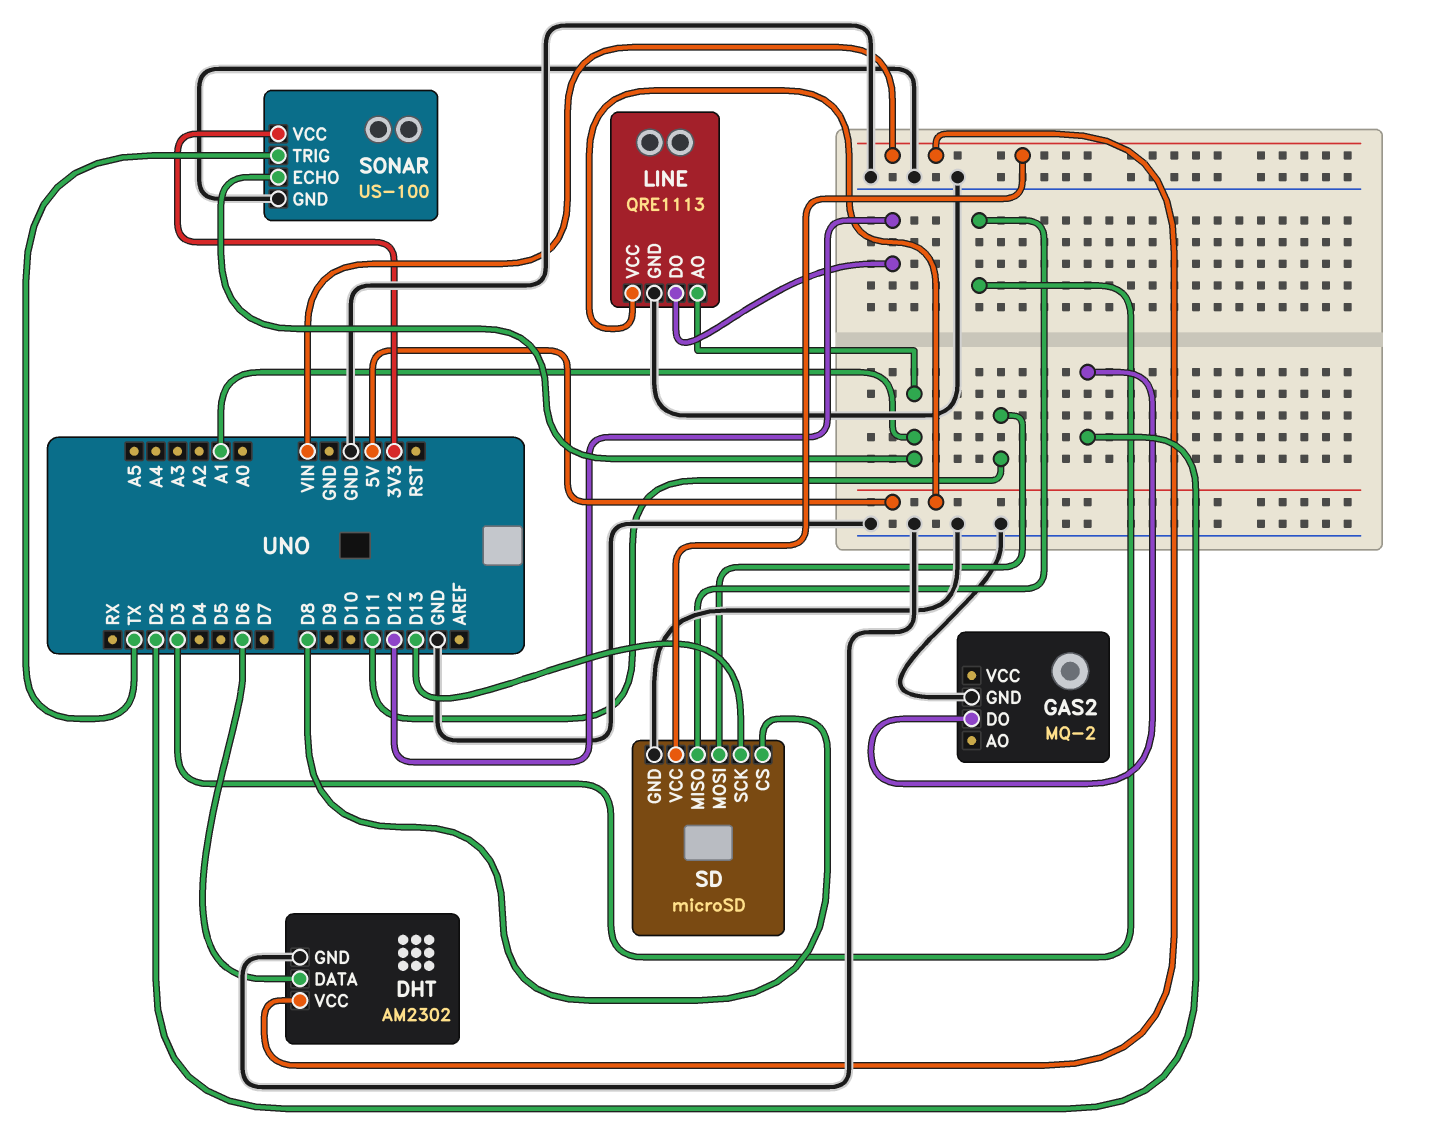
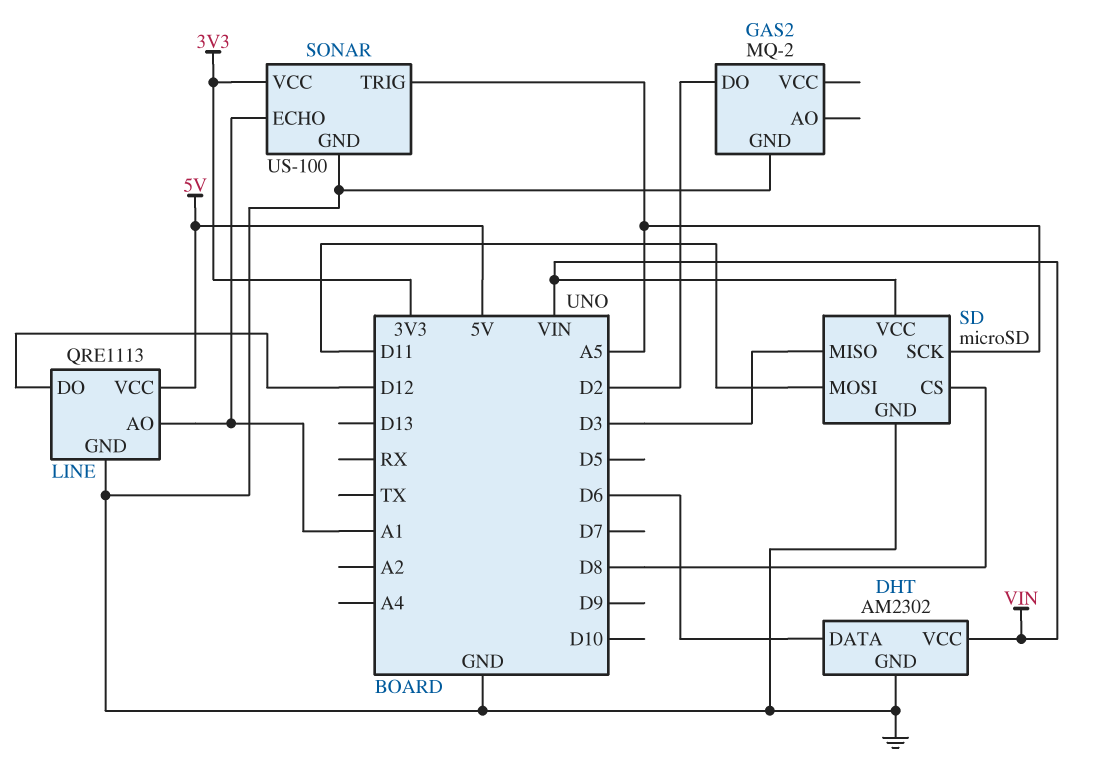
SD pin SCK: D13 -> A5
SONAR pin TRIG: TX -> A5

